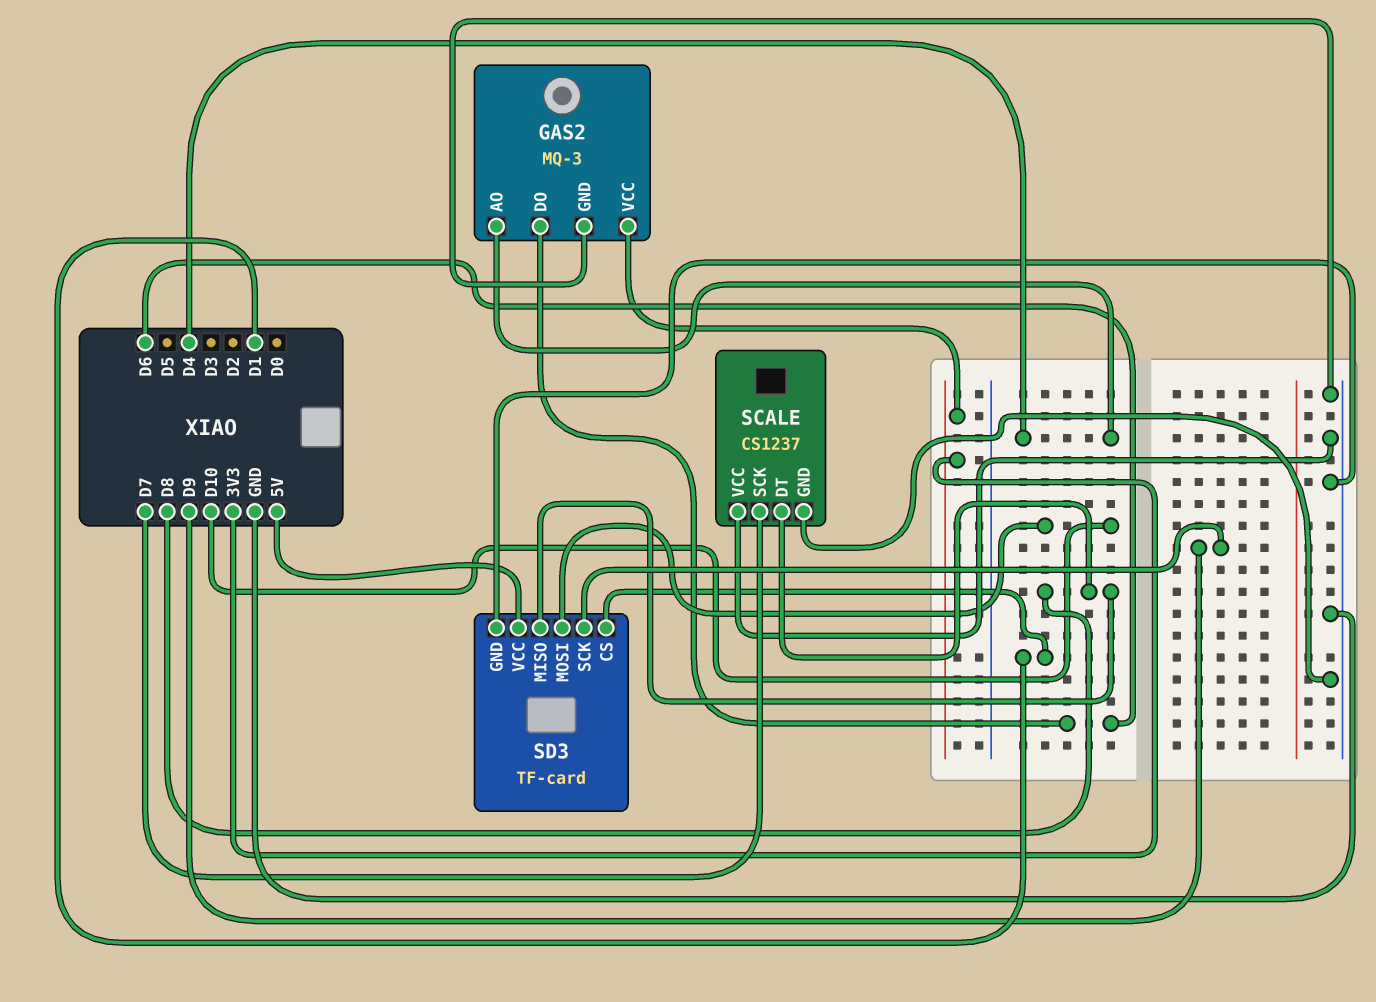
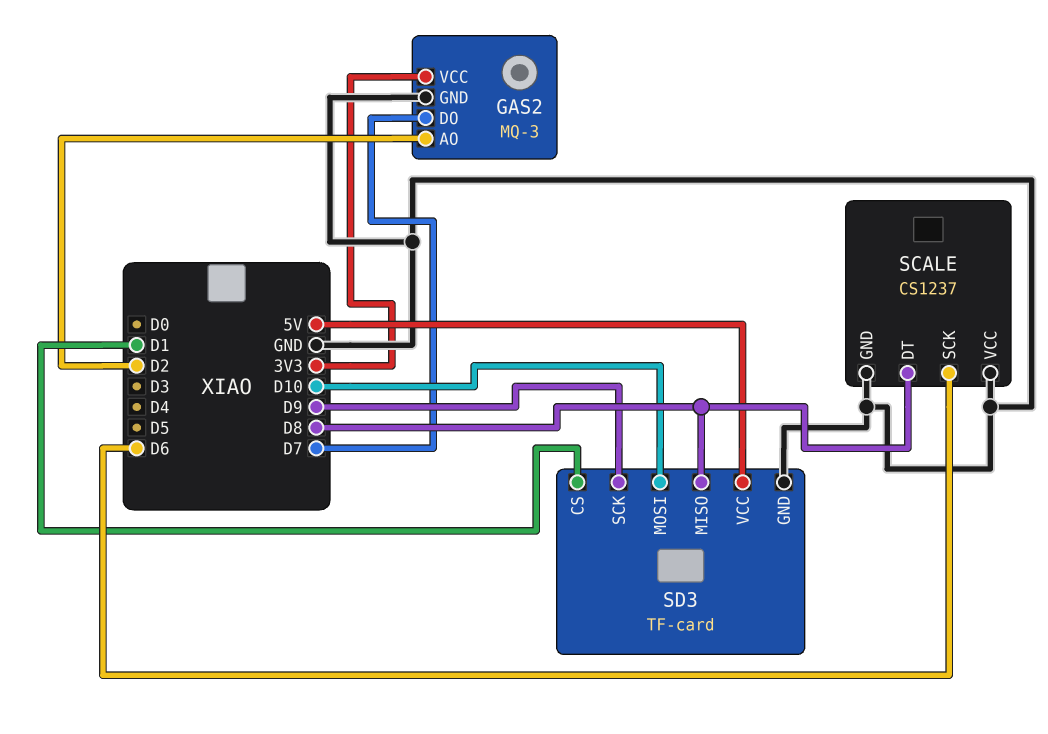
GAS2 pin AO: D4 -> D2
GAS2 pin DO: D6 -> D7
SCALE pin SCK: D7 -> D6

